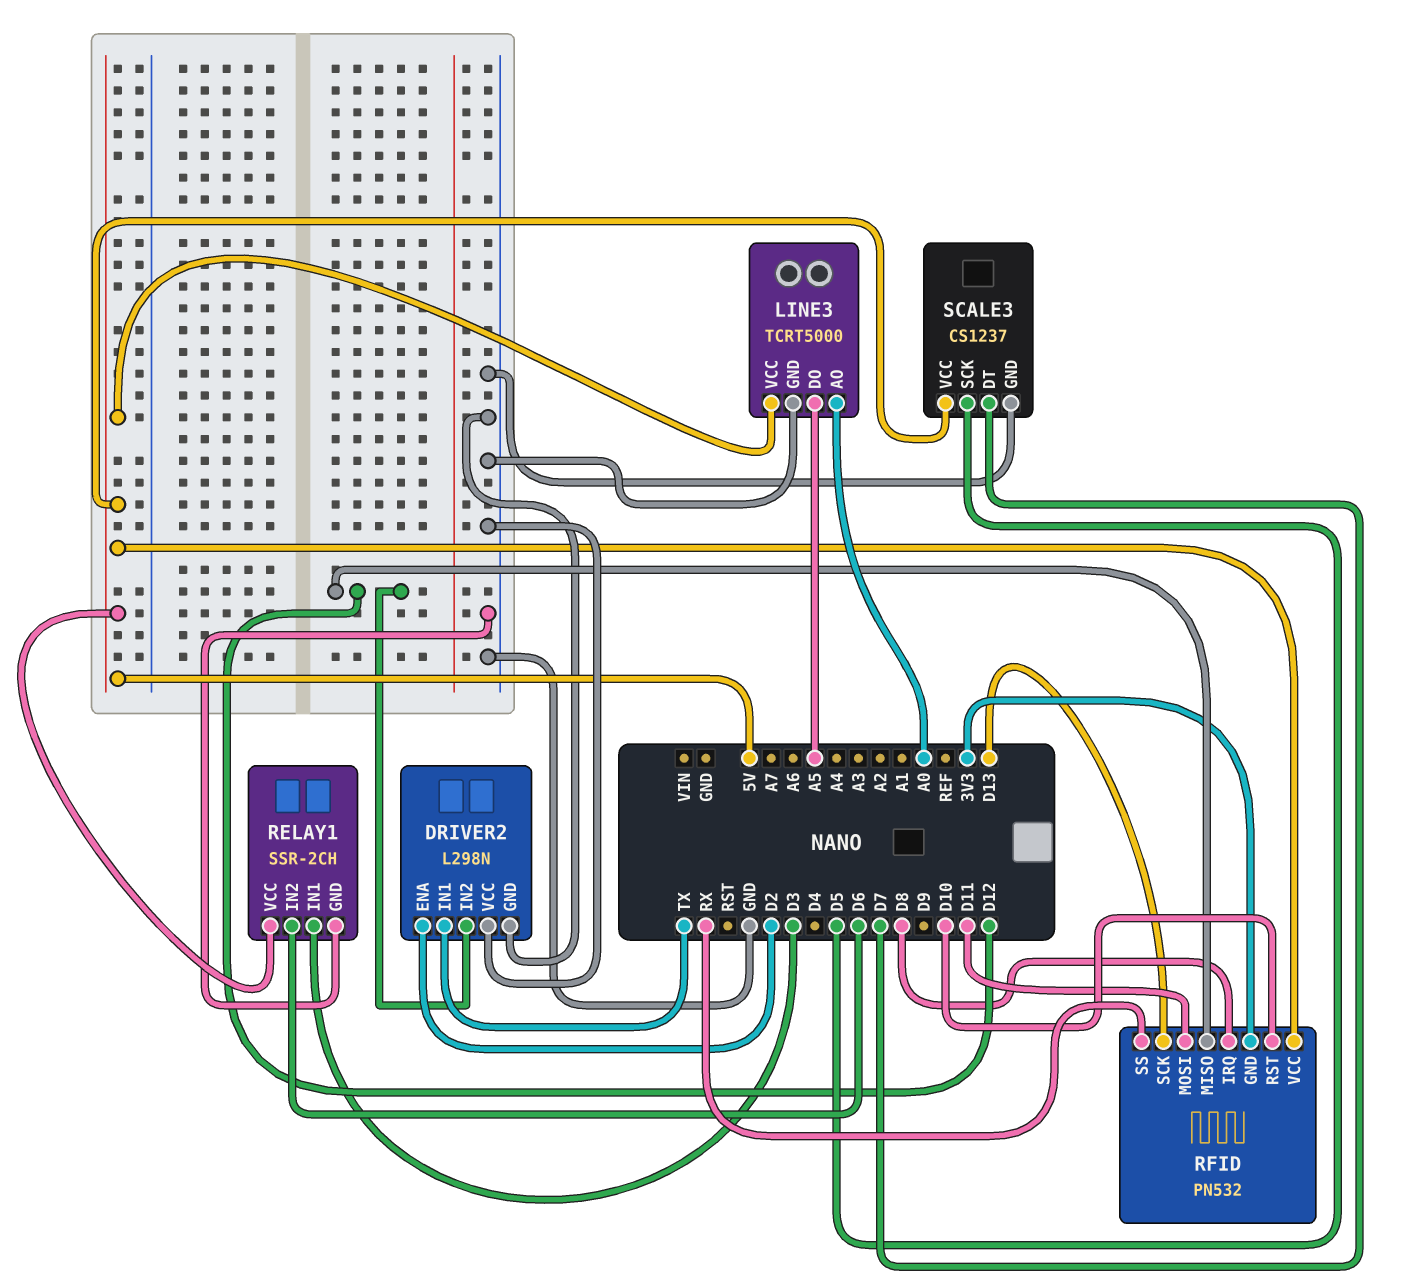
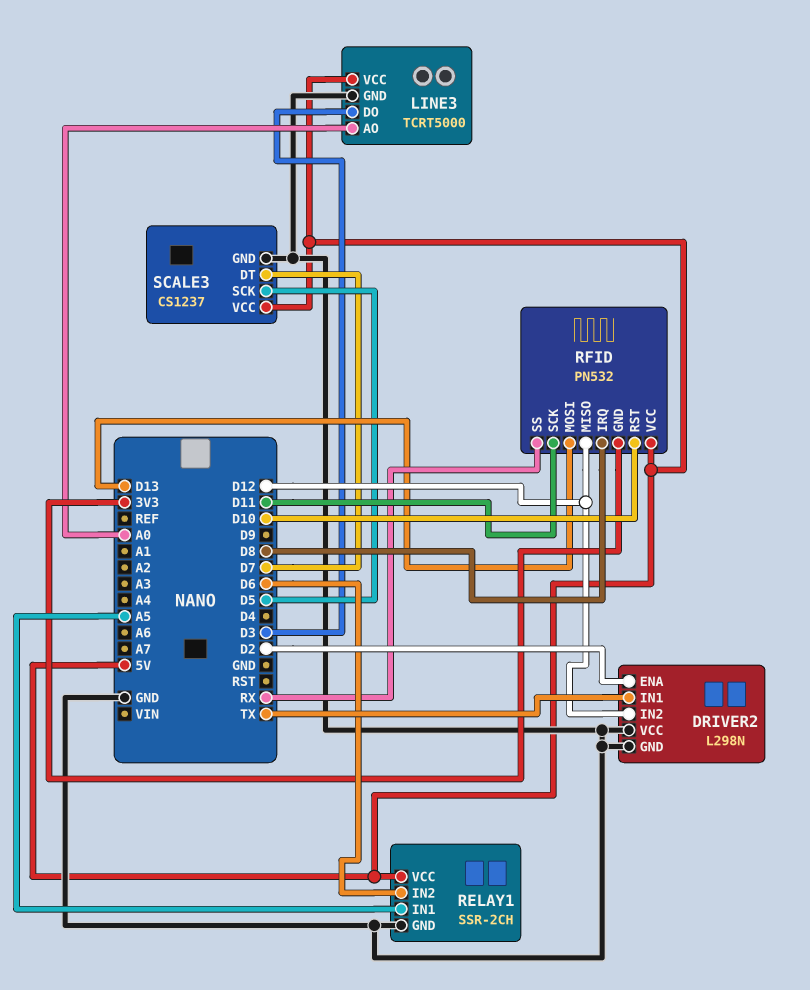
LINE3 pin DO: A5 -> D3
RELAY1 pin IN1: D3 -> A5
RFID pin MOSI: D11 -> D13
RFID pin SCK: D13 -> D11

